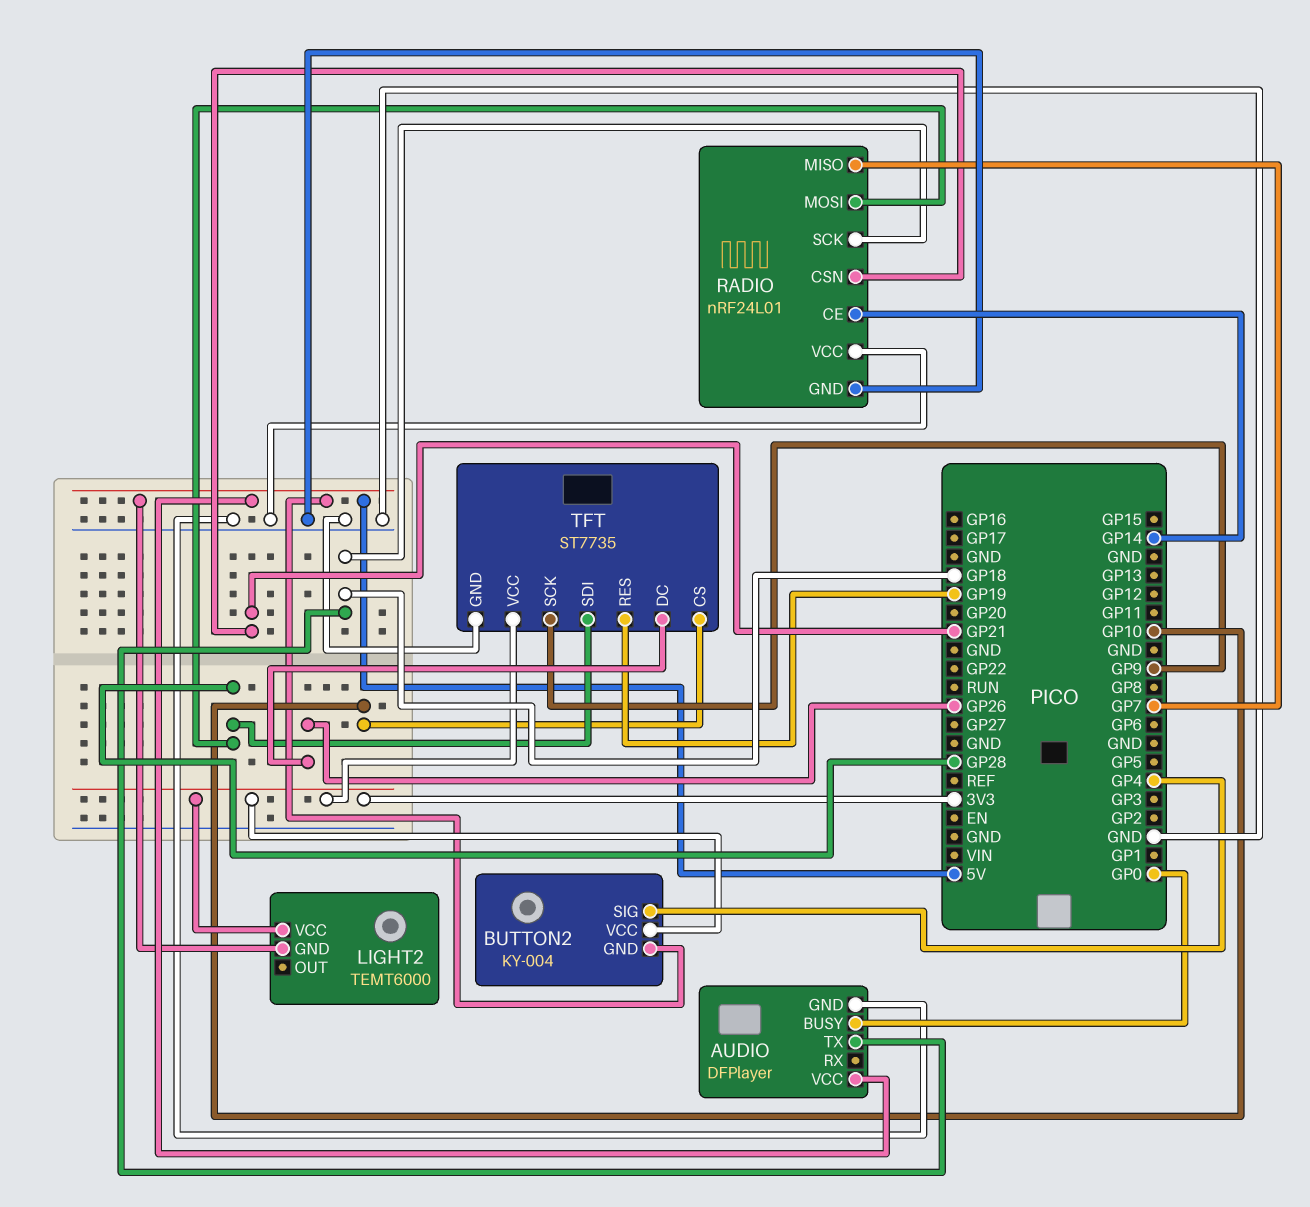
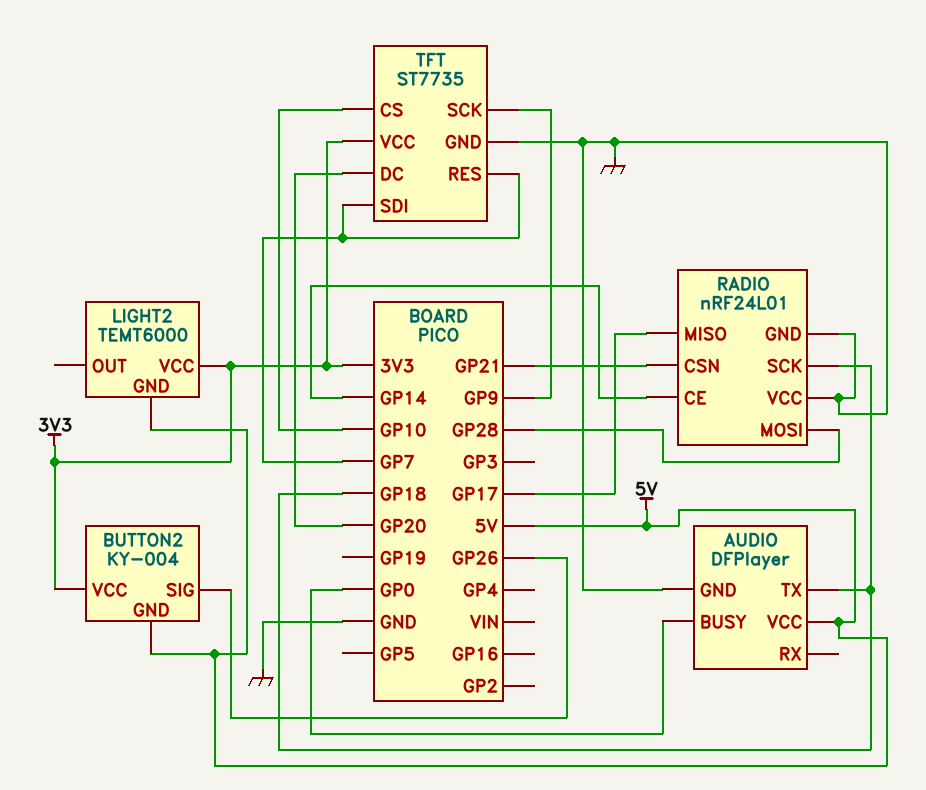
BUTTON2 pin SIG: GP4 -> GP26
RADIO pin MISO: GP7 -> GP17
TFT pin DC: GP26 -> GP20
TFT pin RES: GP19 -> GP7
TFT pin SDI: GP28 -> GP7

